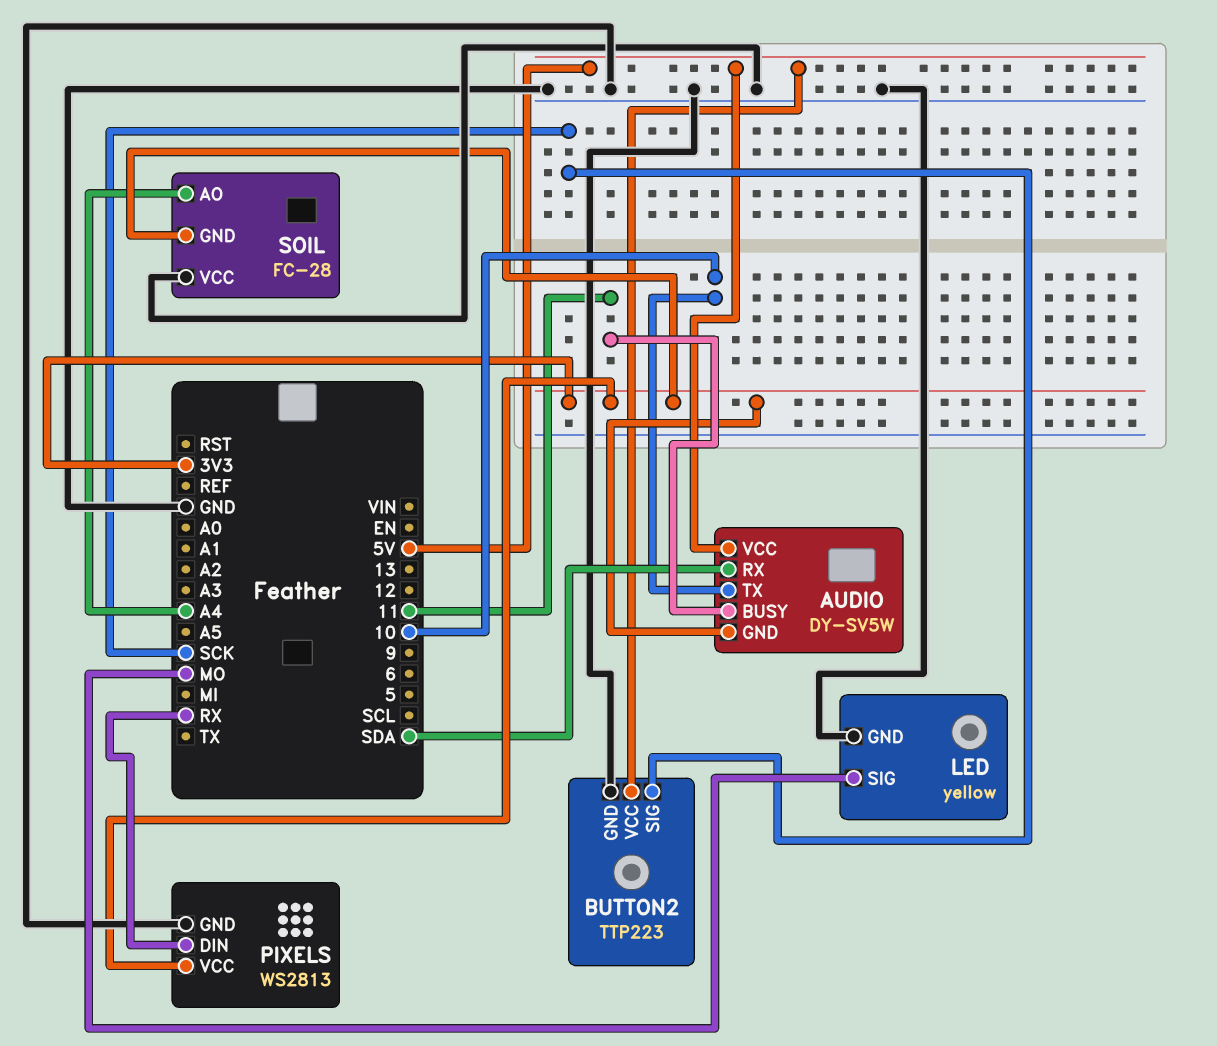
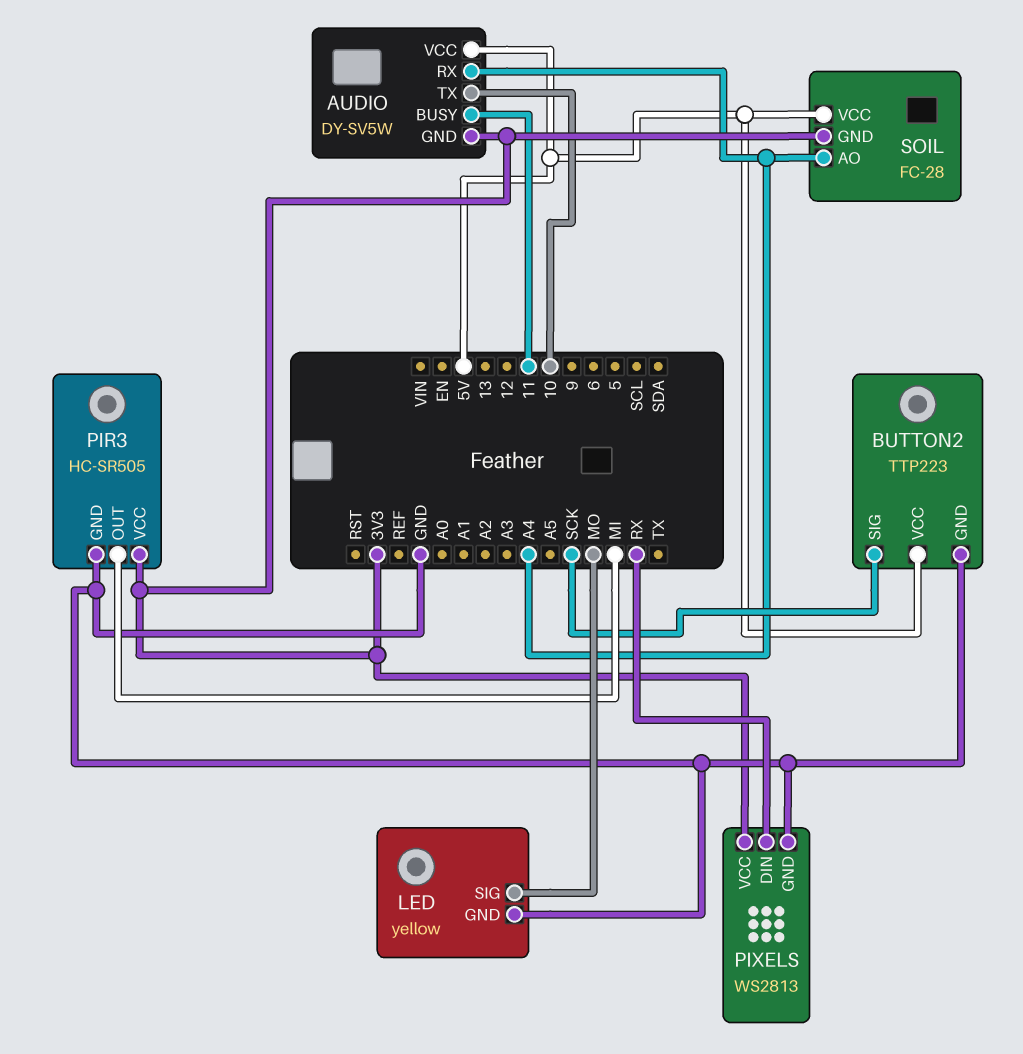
AUDIO pin RX: SDA -> A4
PIR3: none -> HC-SR505
PIR3 pin GND: none -> GND
PIR3 pin OUT: none -> MI
PIR3 pin VCC: none -> 3V3
SOIL pin VCC: GND -> 5V

